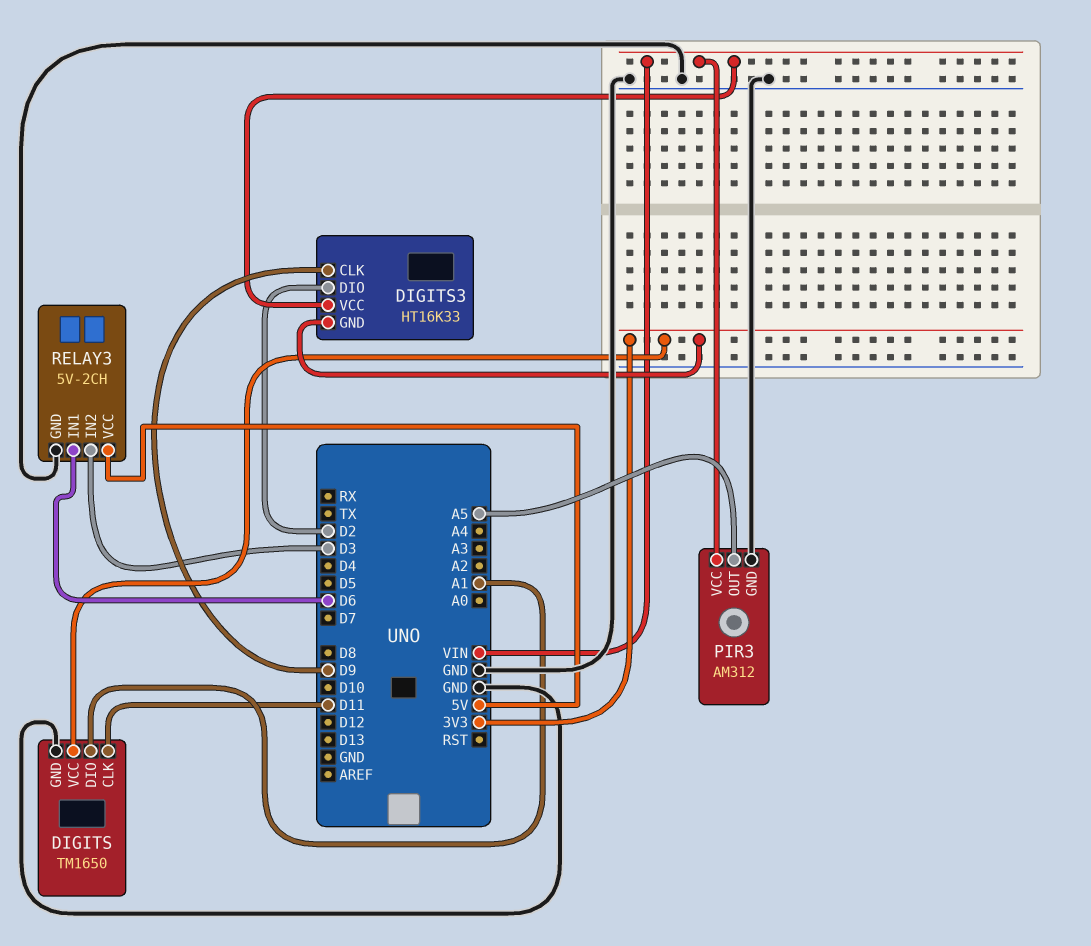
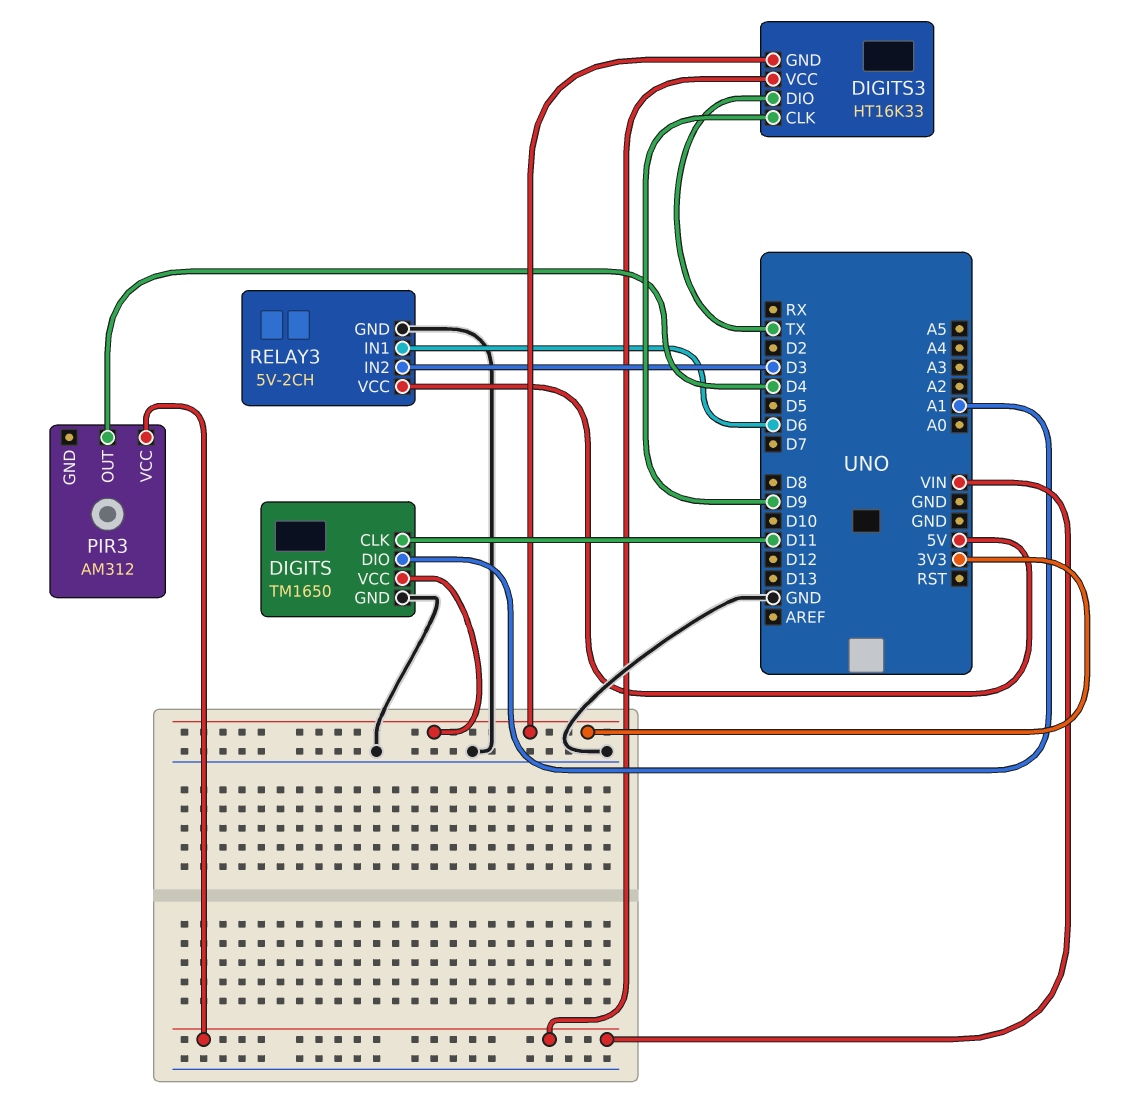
DIGITS3 pin DIO: D2 -> TX
PIR3 pin GND: GND -> none
PIR3 pin OUT: A5 -> D4

